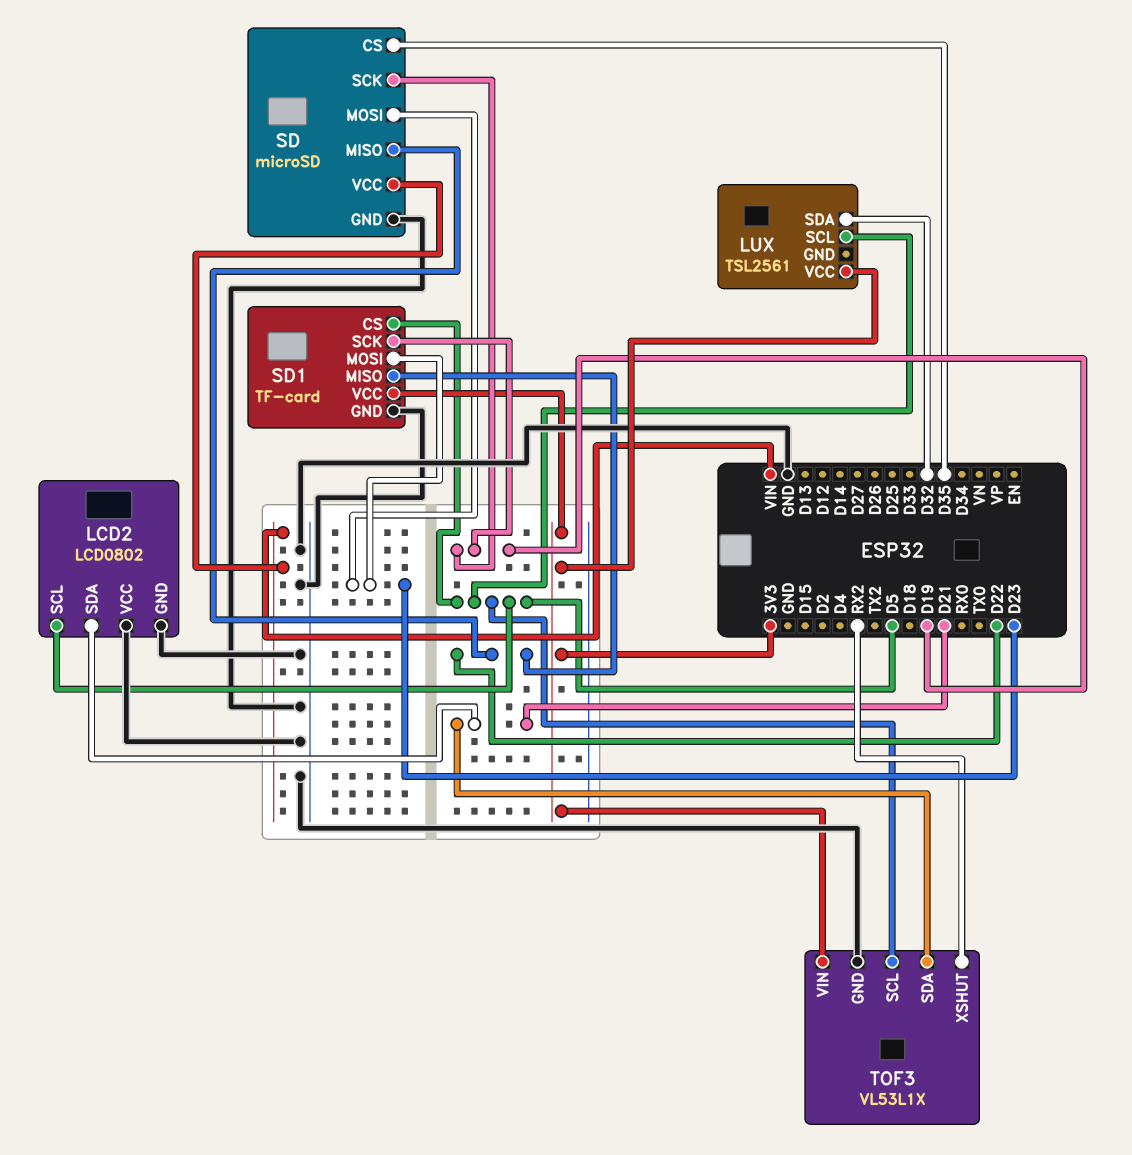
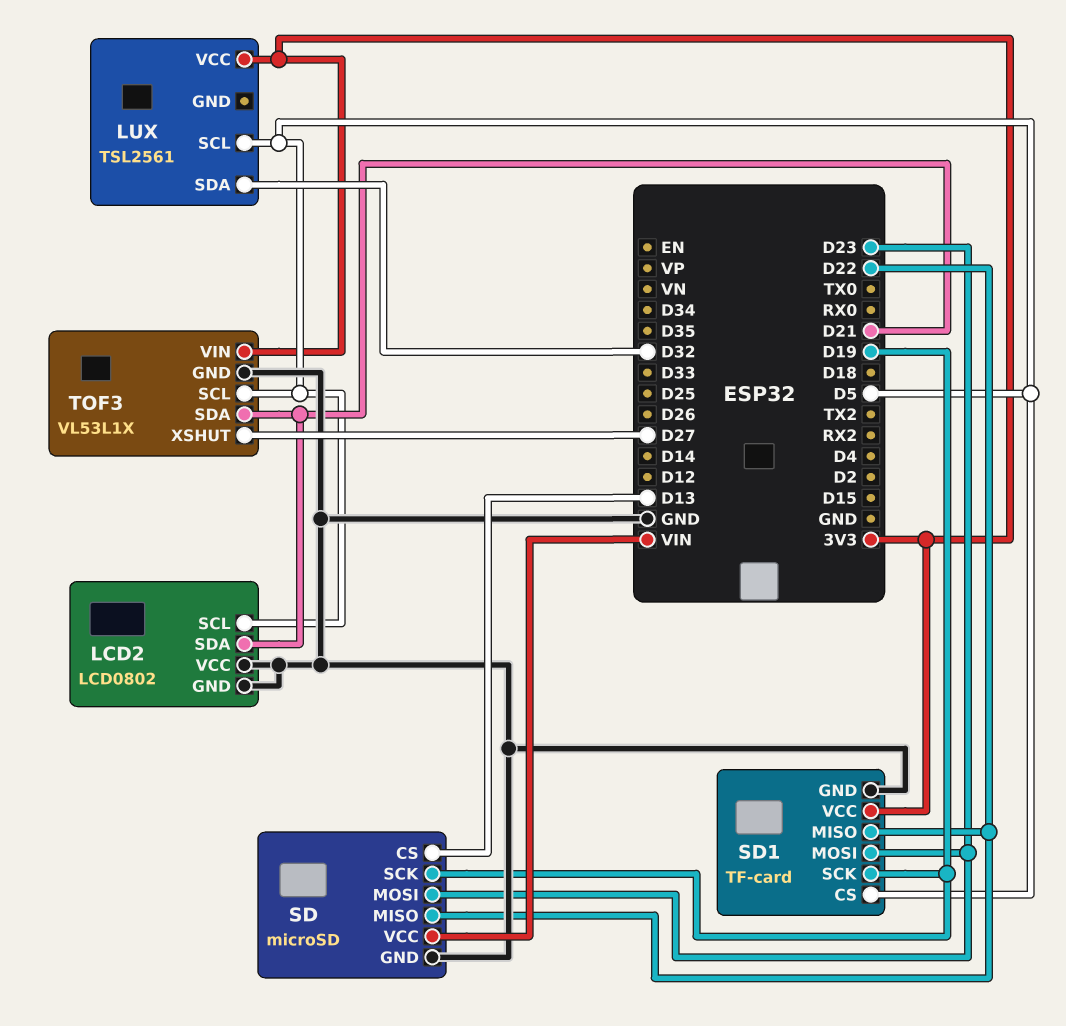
SD pin CS: D35 -> D13
TOF3 pin XSHUT: RX2 -> D27

